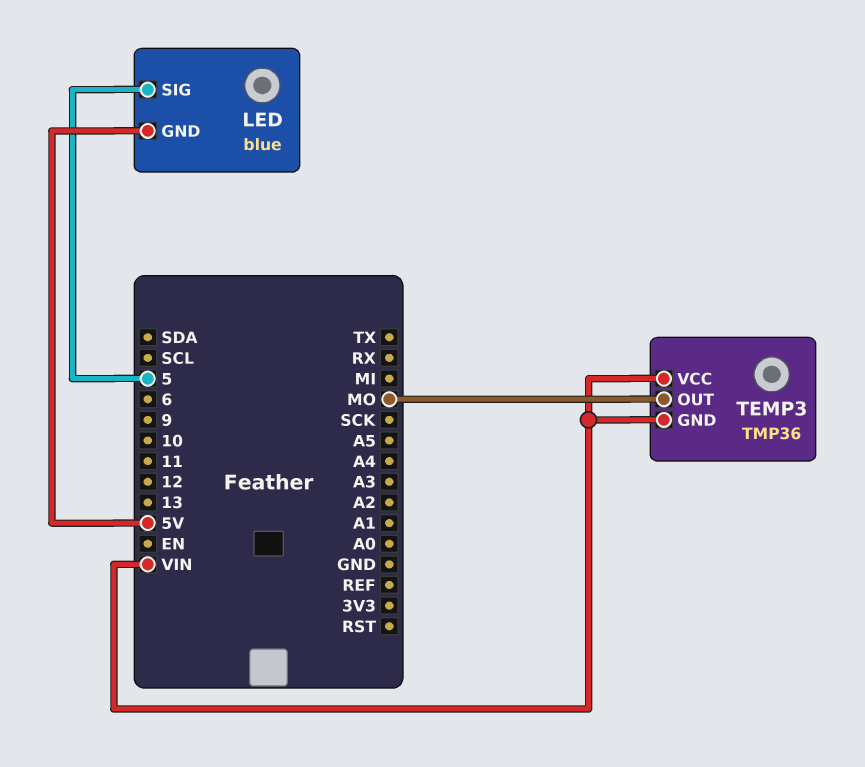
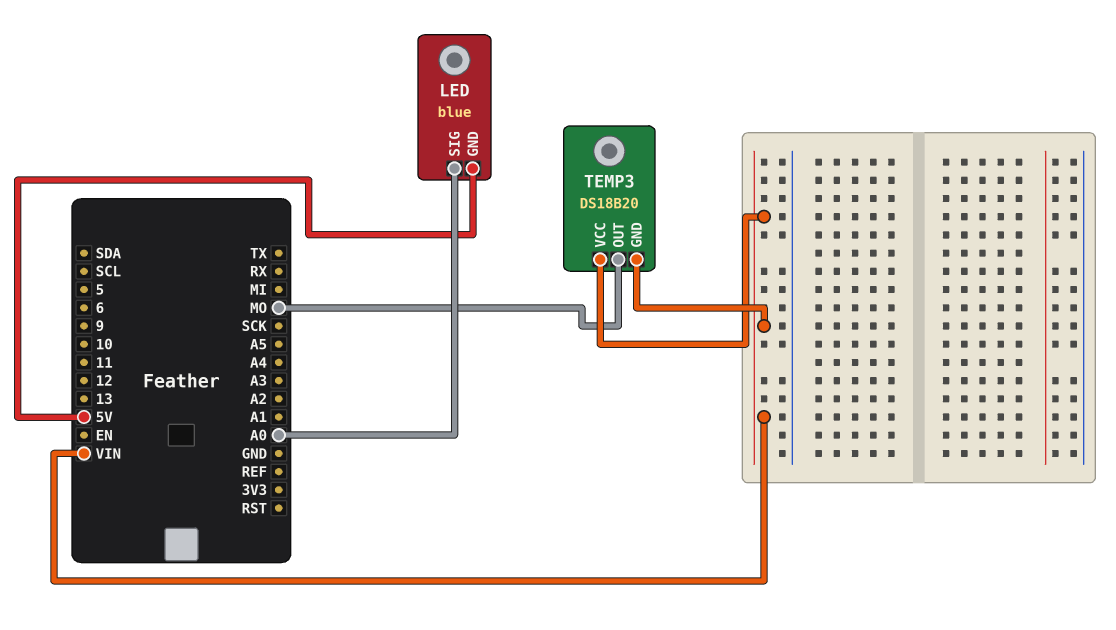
LED pin SIG: 5 -> A0
TEMP3: TMP36 -> DS18B20

